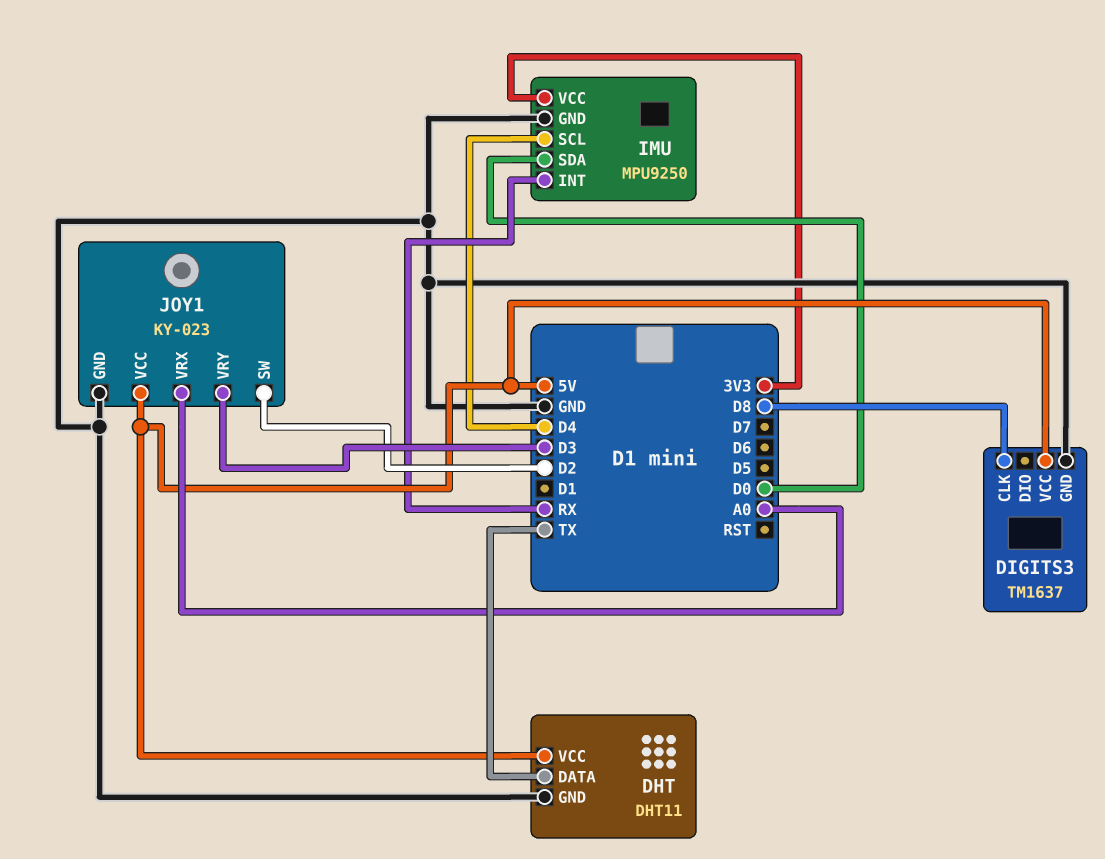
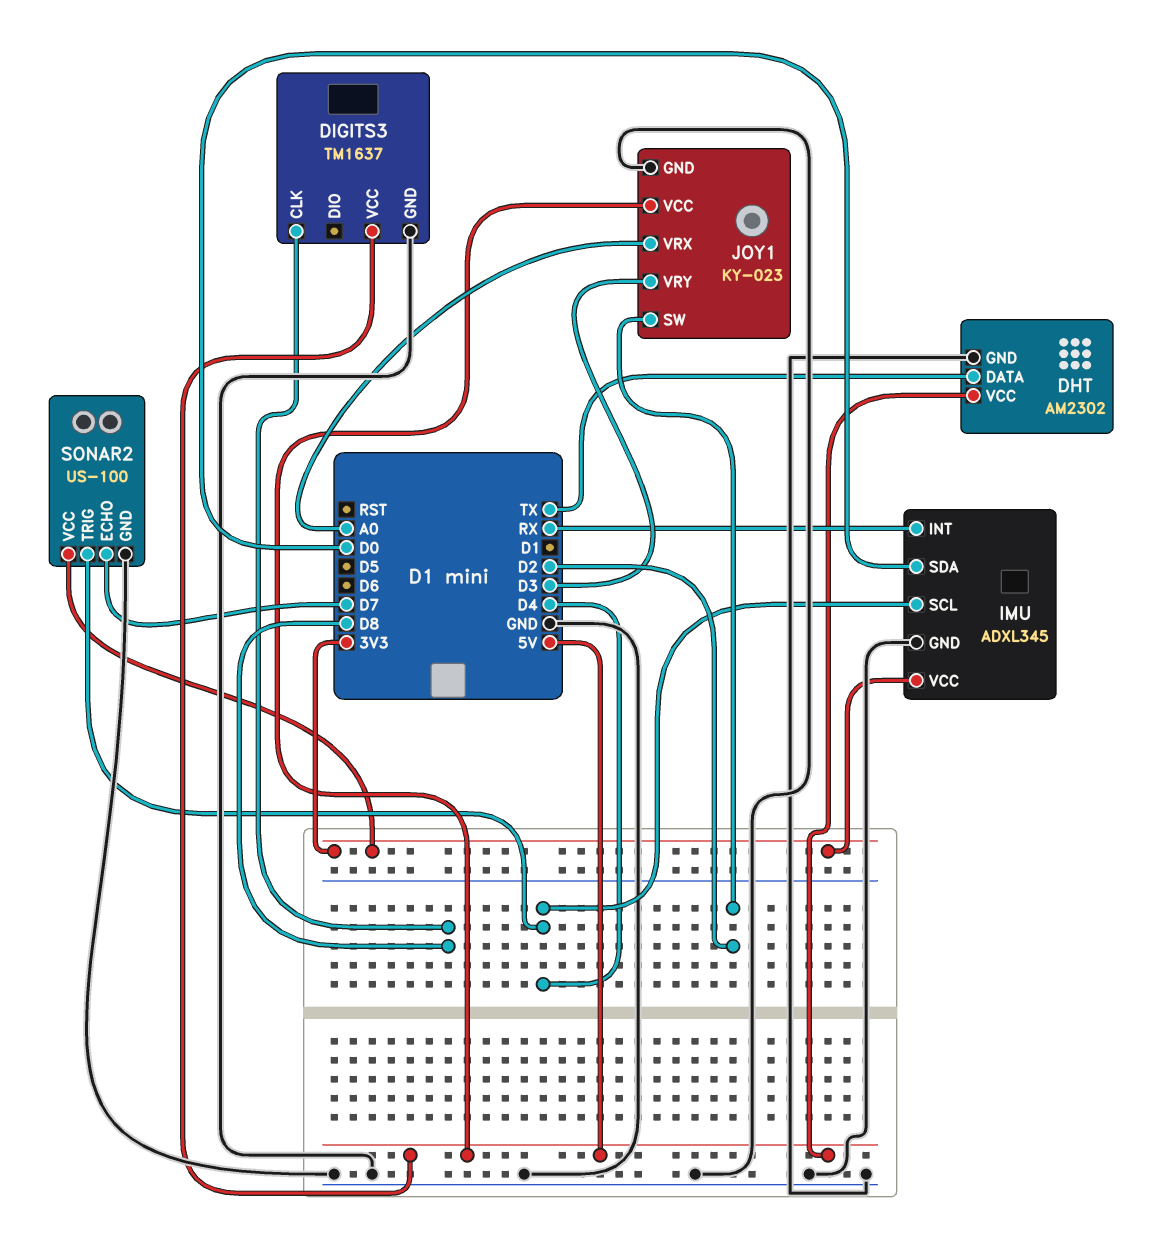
DHT: DHT11 -> AM2302
IMU: MPU9250 -> ADXL345
SONAR2: none -> US-100
SONAR2 pin ECHO: none -> D7
SONAR2 pin GND: none -> GND
SONAR2 pin TRIG: none -> D4
SONAR2 pin VCC: none -> 3V3

